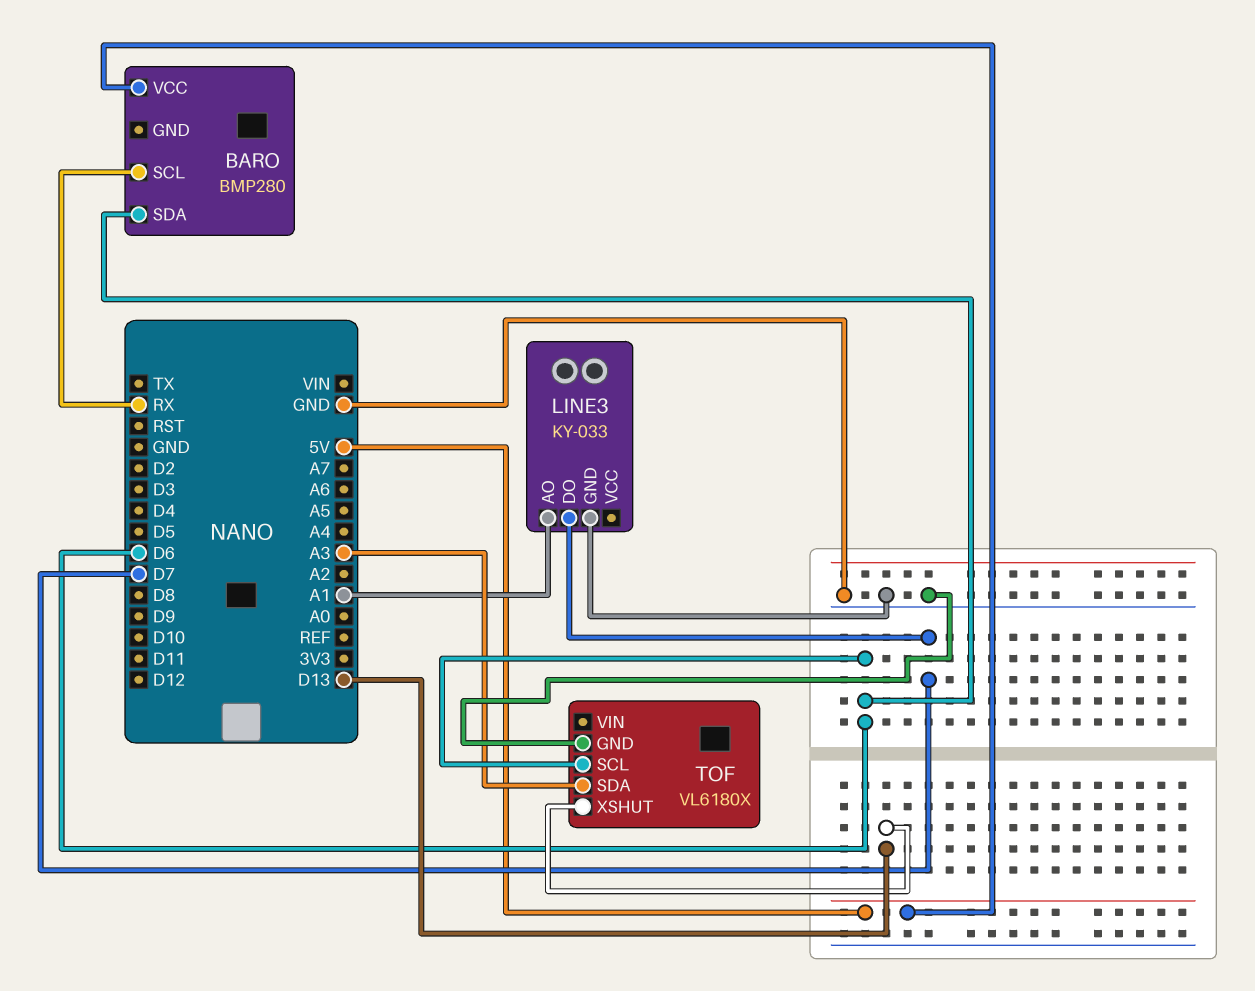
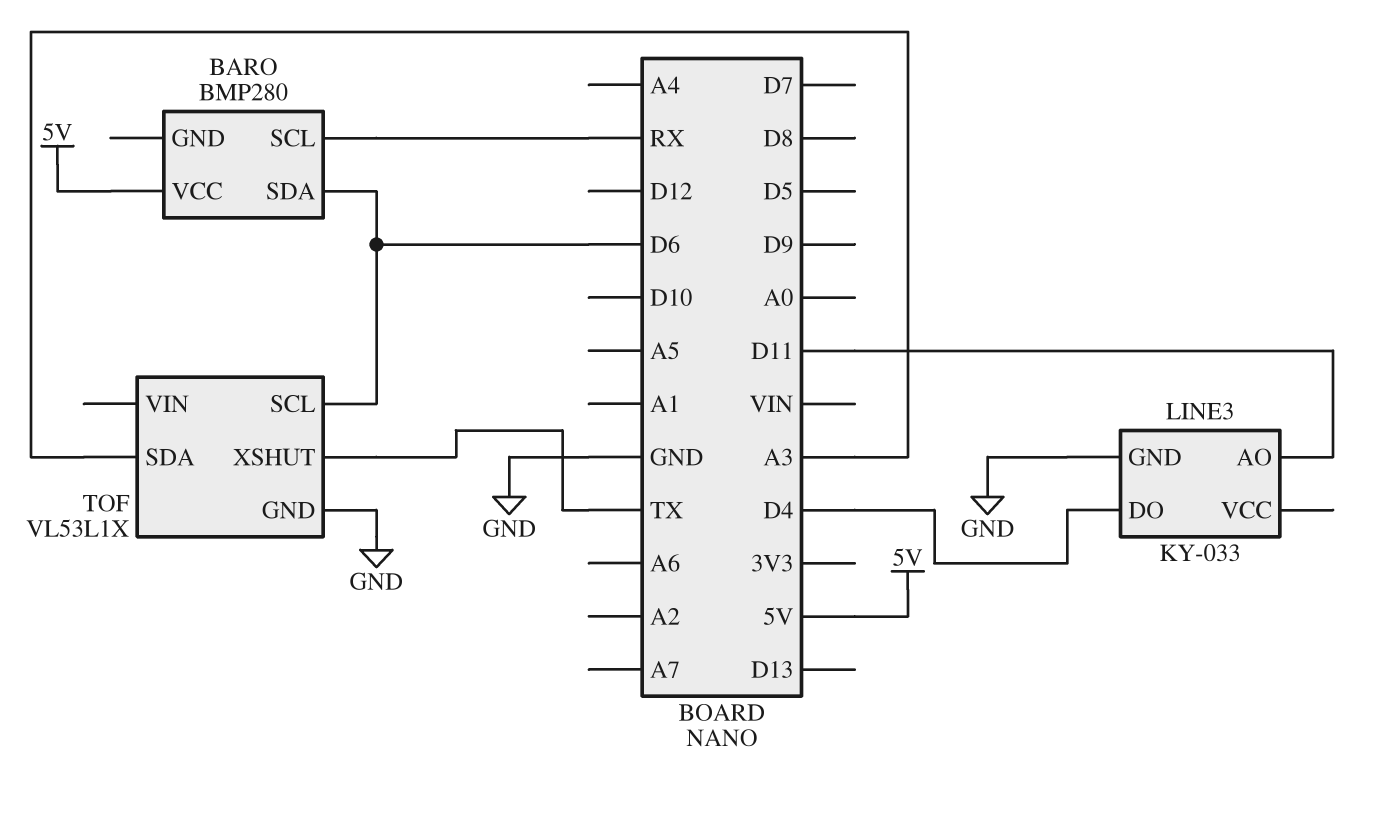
LINE3 pin AO: A1 -> D11
LINE3 pin DO: D7 -> D4
TOF: VL6180X -> VL53L1X
TOF pin XSHUT: D13 -> TX

